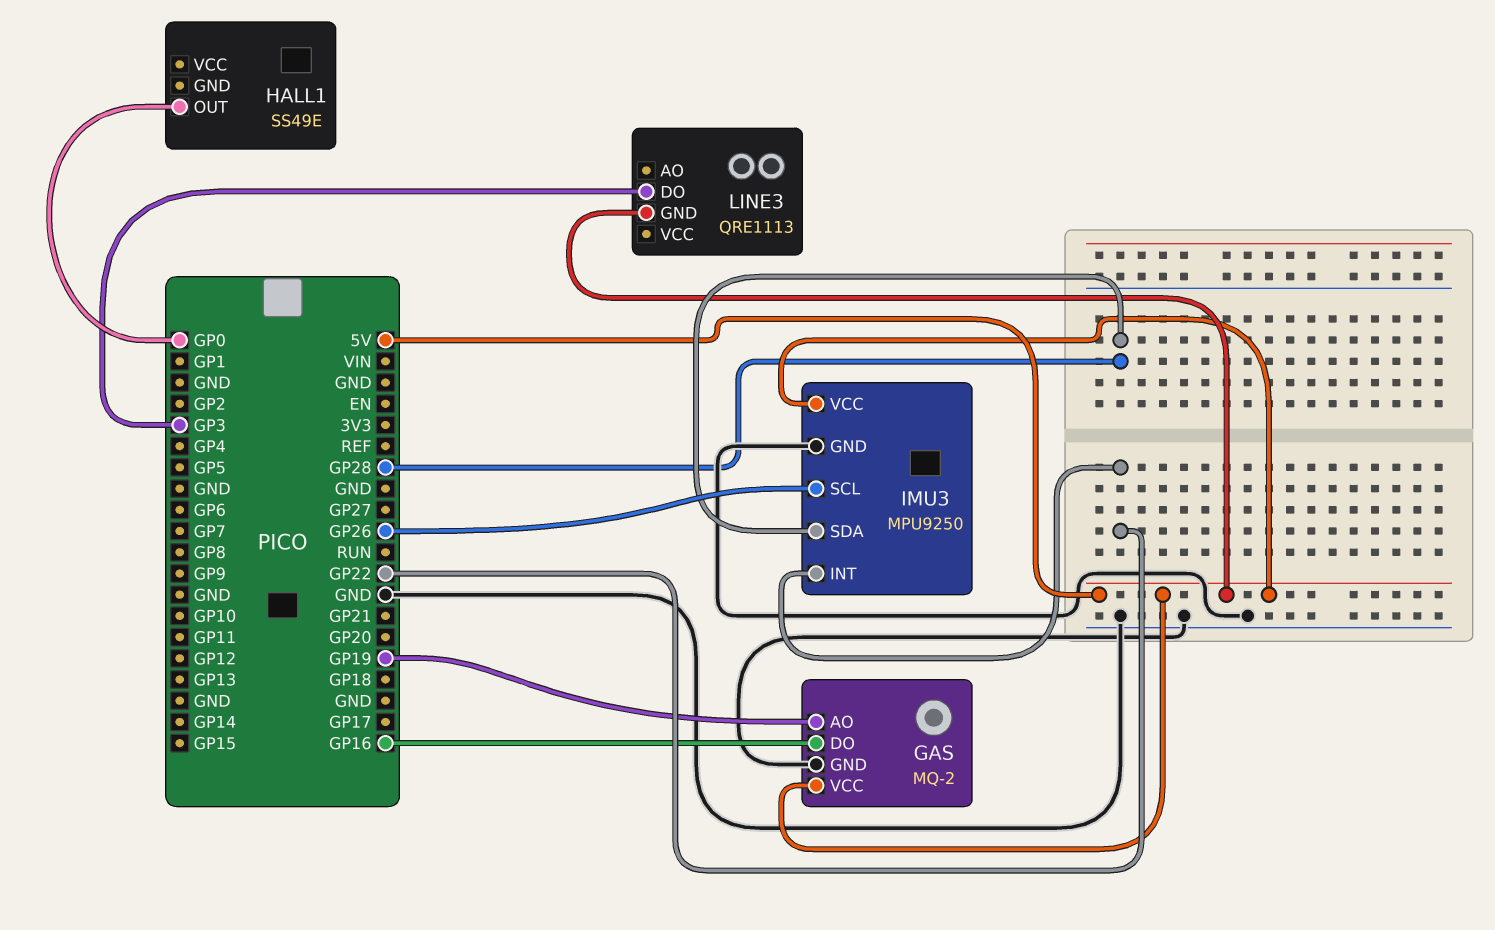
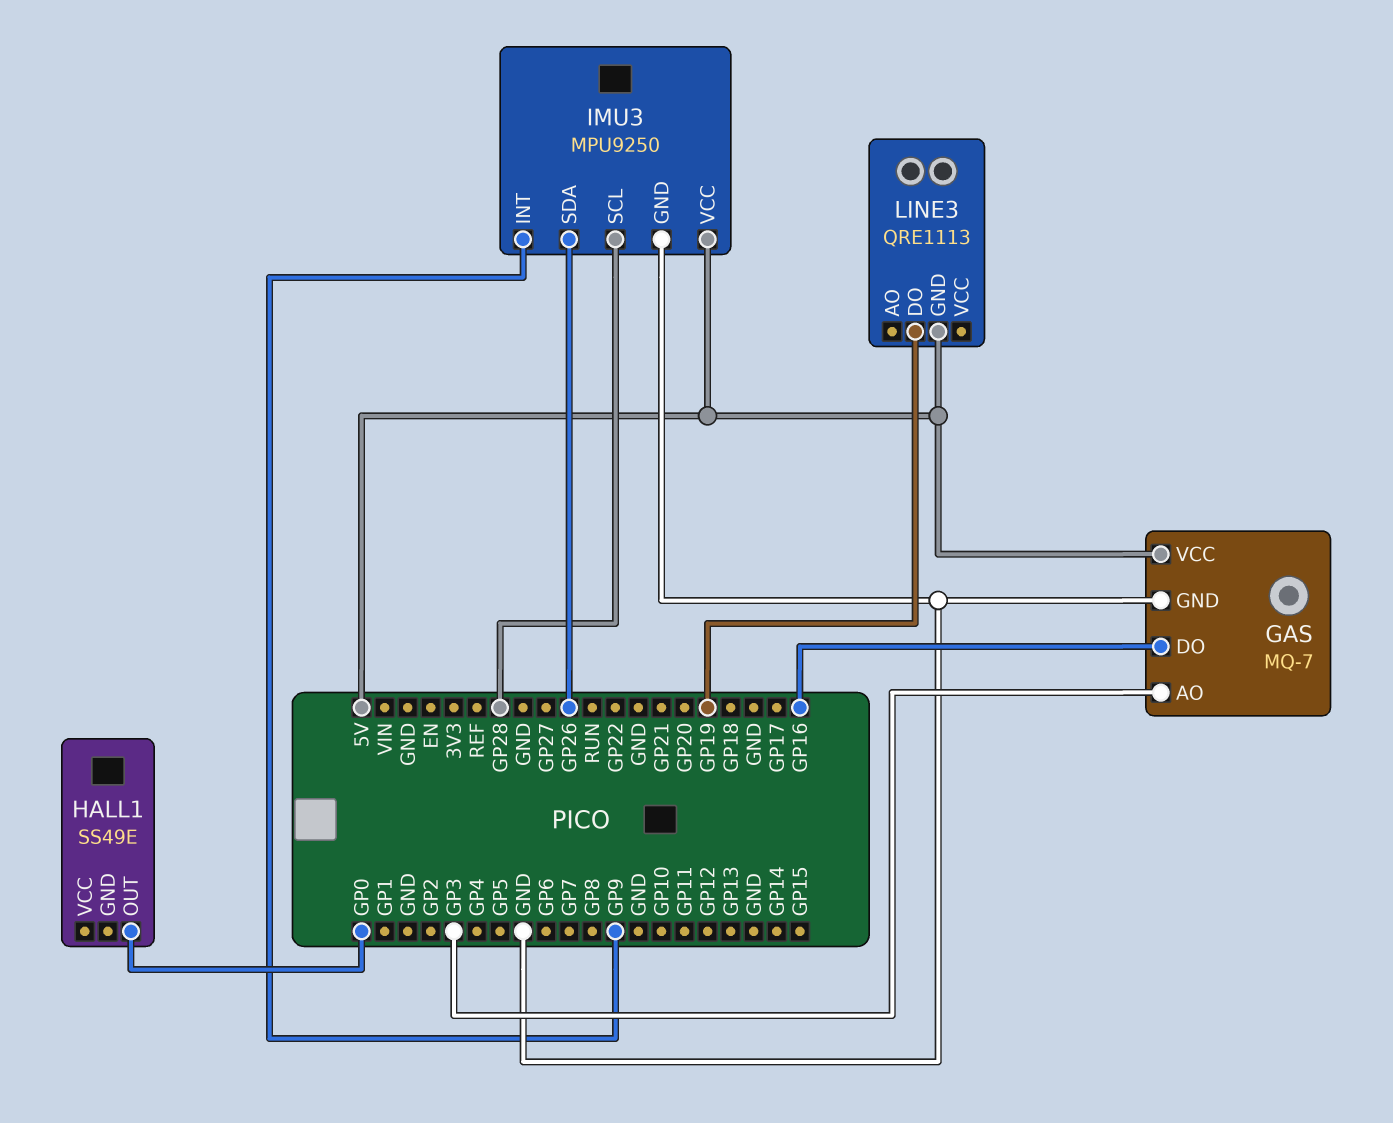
GAS: MQ-2 -> MQ-7
GAS pin AO: GP19 -> GP3
IMU3 pin INT: GP22 -> GP9
IMU3 pin SCL: GP26 -> GP28
IMU3 pin SDA: GP28 -> GP26
LINE3 pin DO: GP3 -> GP19

